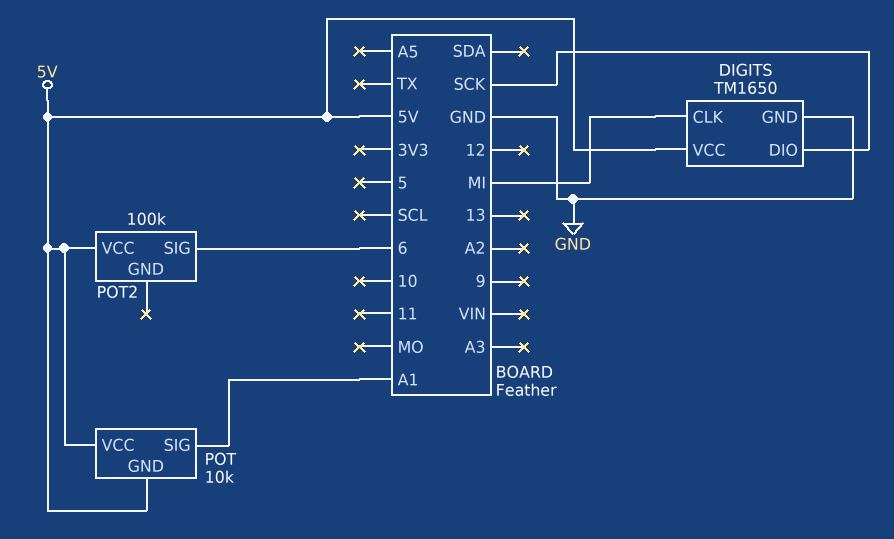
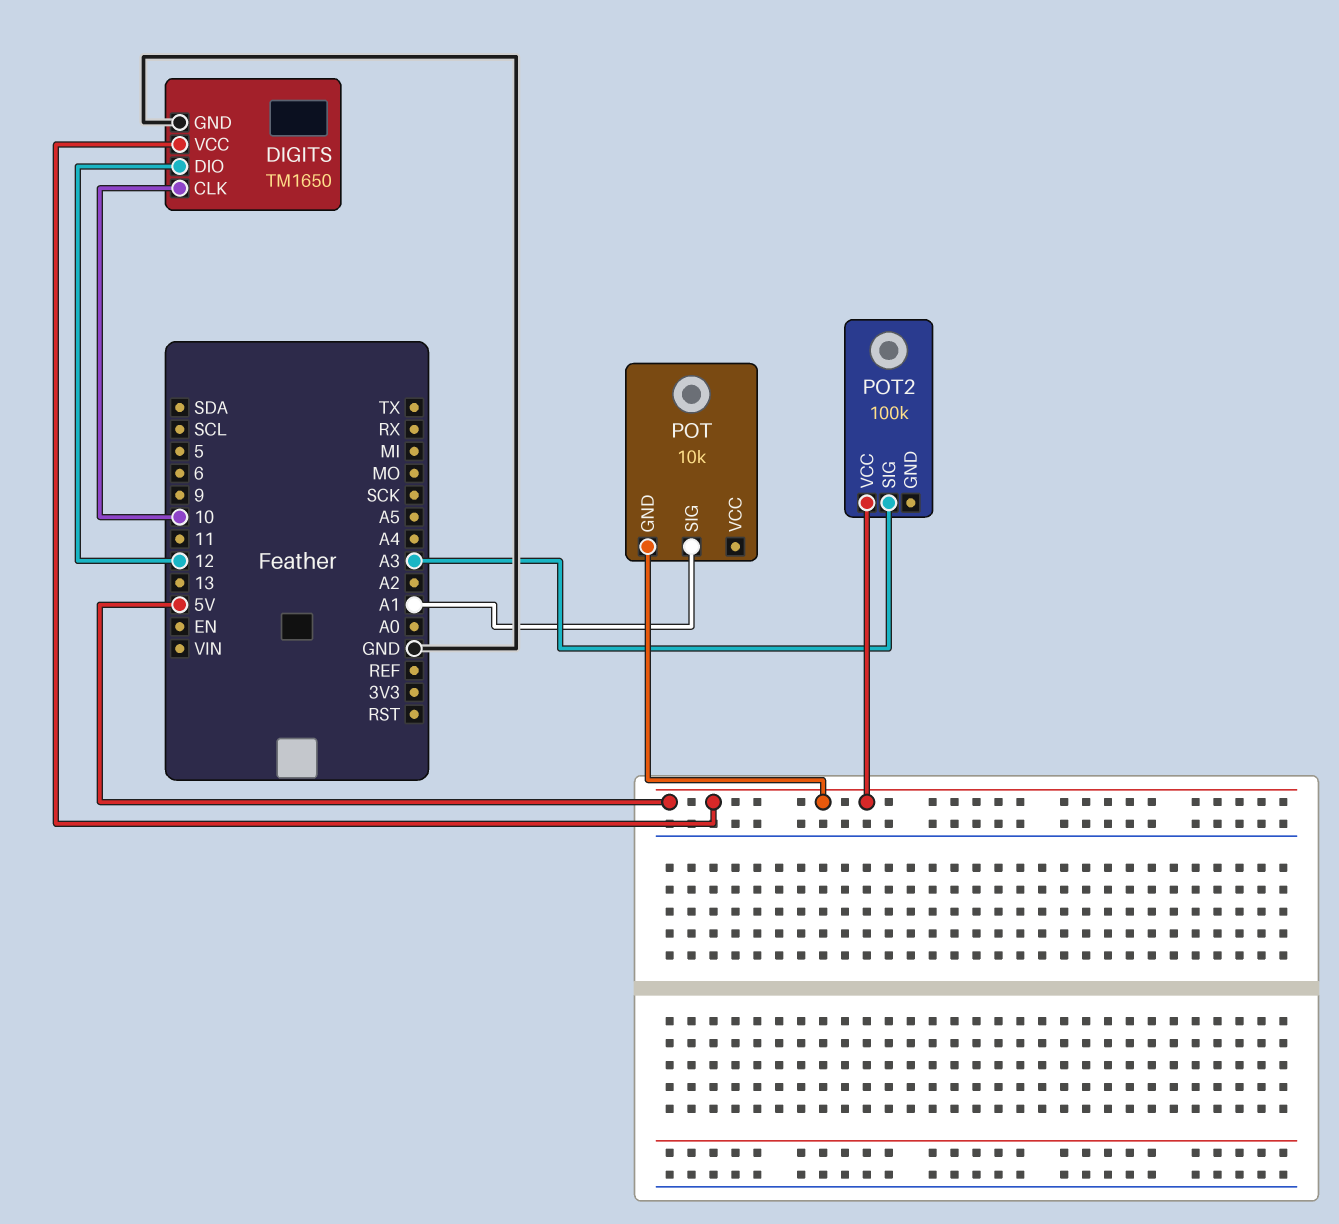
DIGITS pin CLK: MI -> 10
DIGITS pin DIO: SCK -> 12
POT pin VCC: 5V -> none
POT2 pin SIG: 6 -> A3

